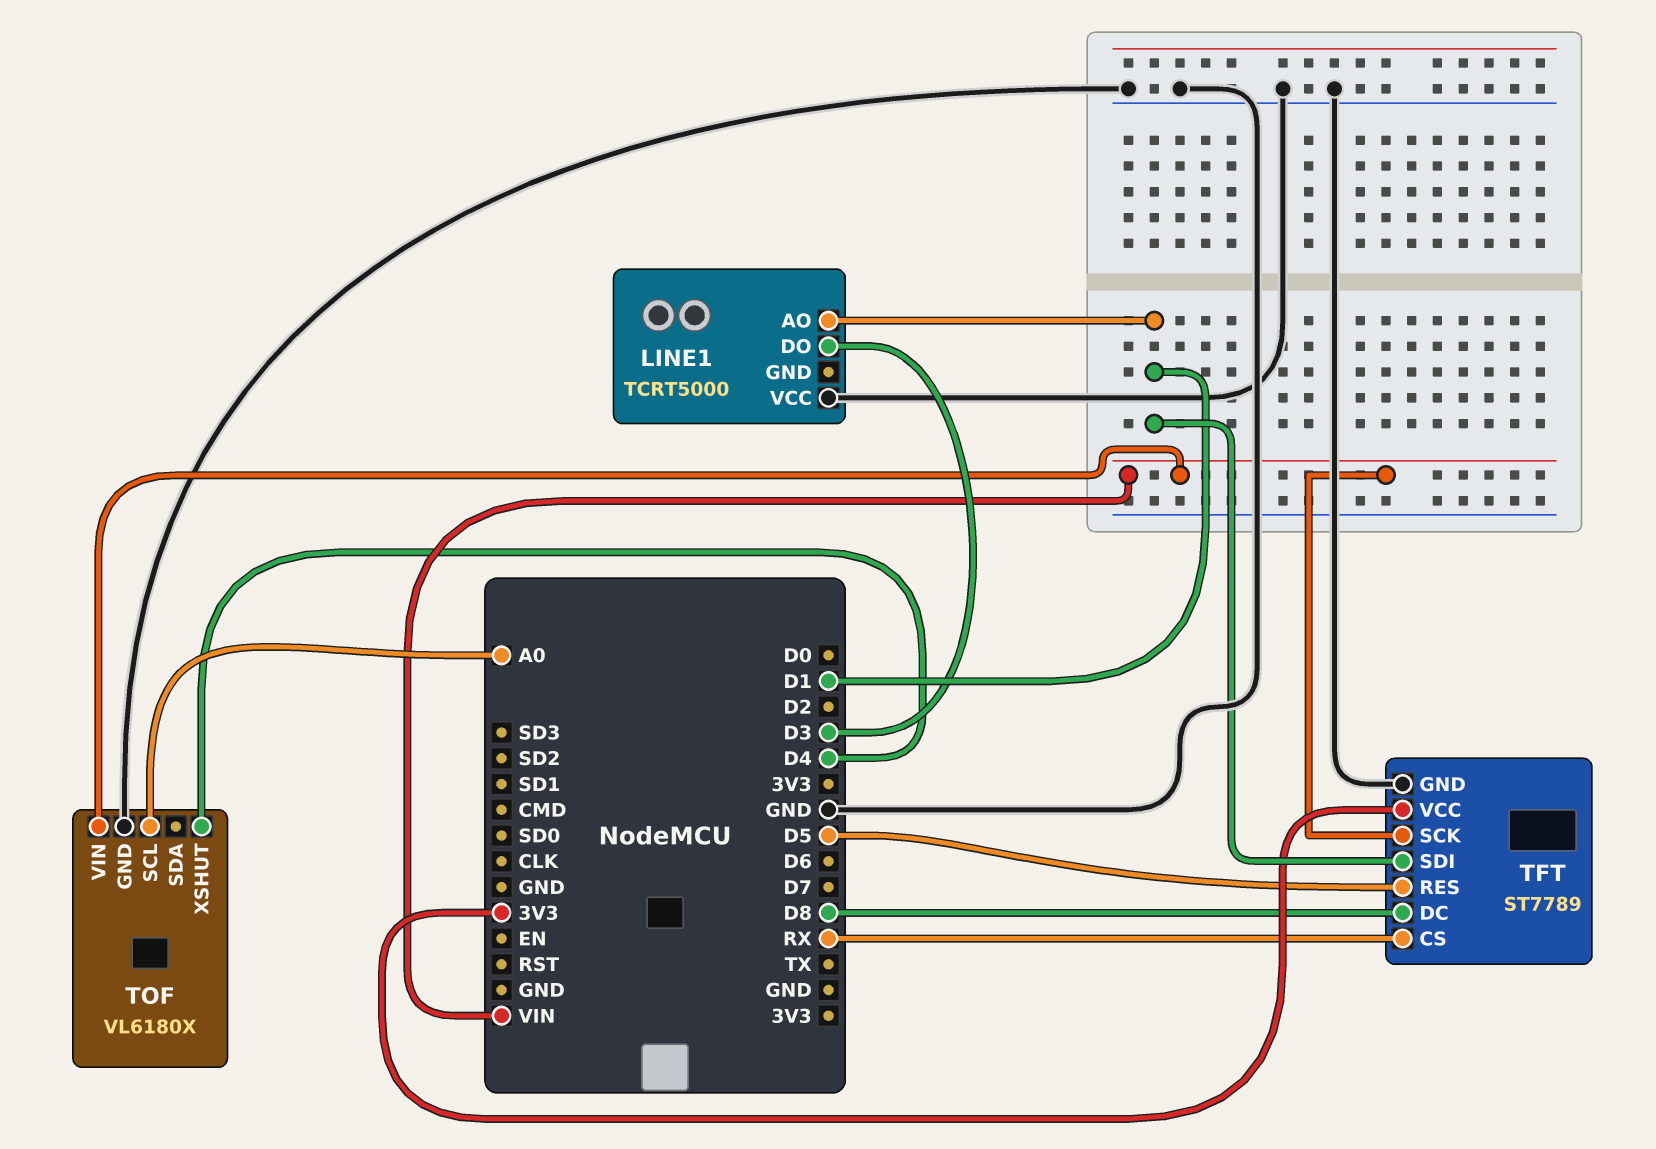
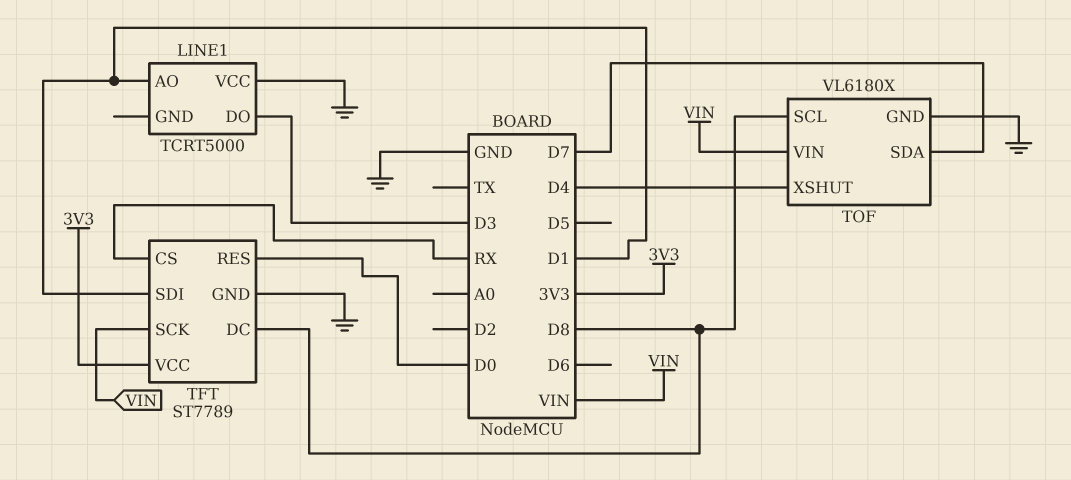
TFT pin RES: D5 -> D0
TOF pin SCL: A0 -> D8
TOF pin SDA: none -> D7

